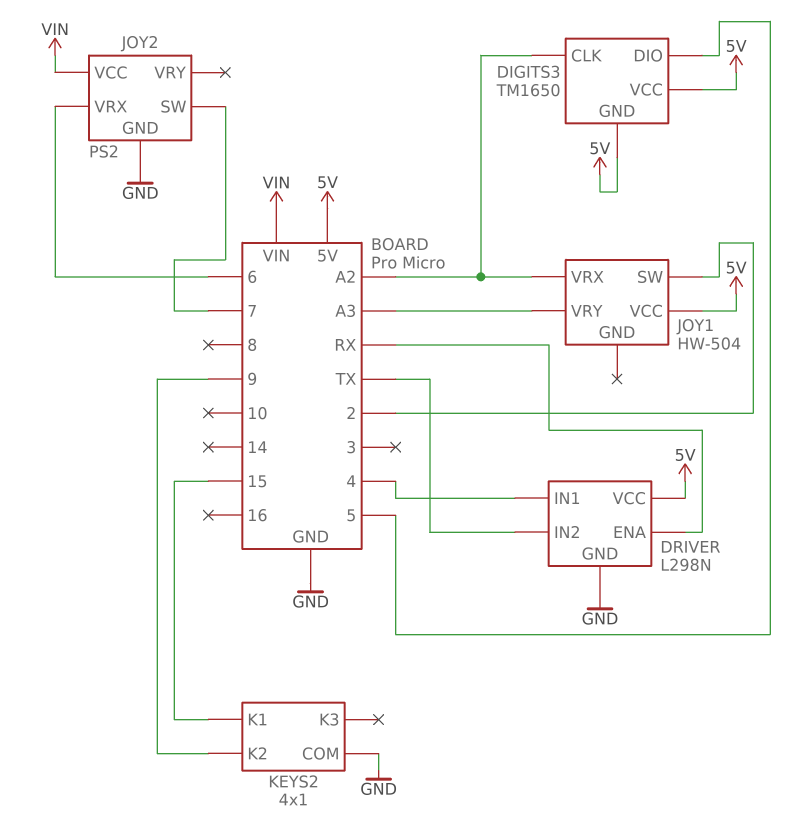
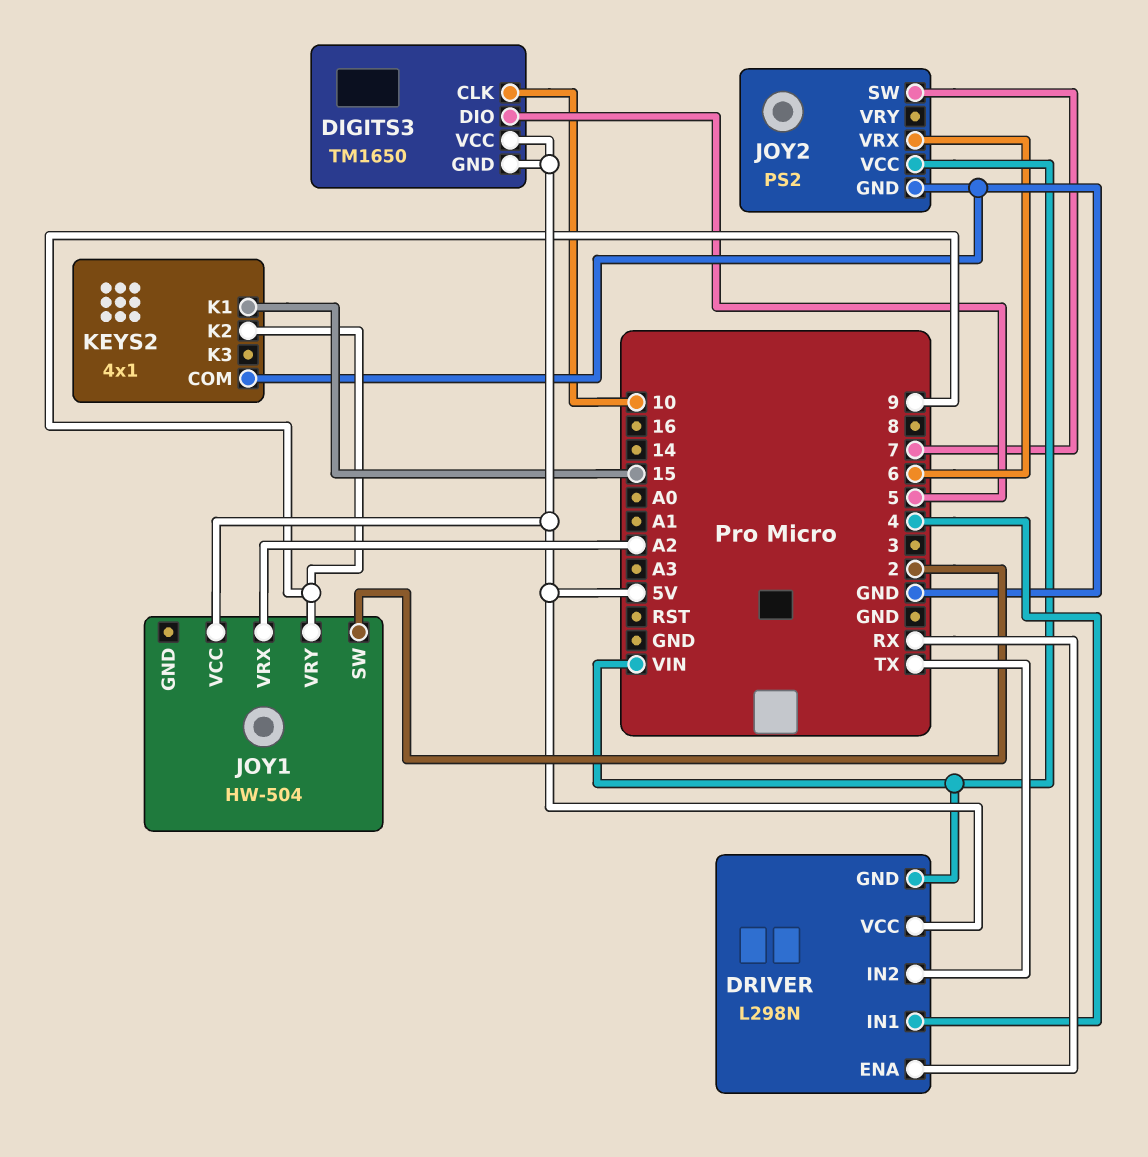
DIGITS3 pin CLK: A2 -> 10
DRIVER pin GND: GND -> VIN
JOY1 pin VRY: A3 -> 9

